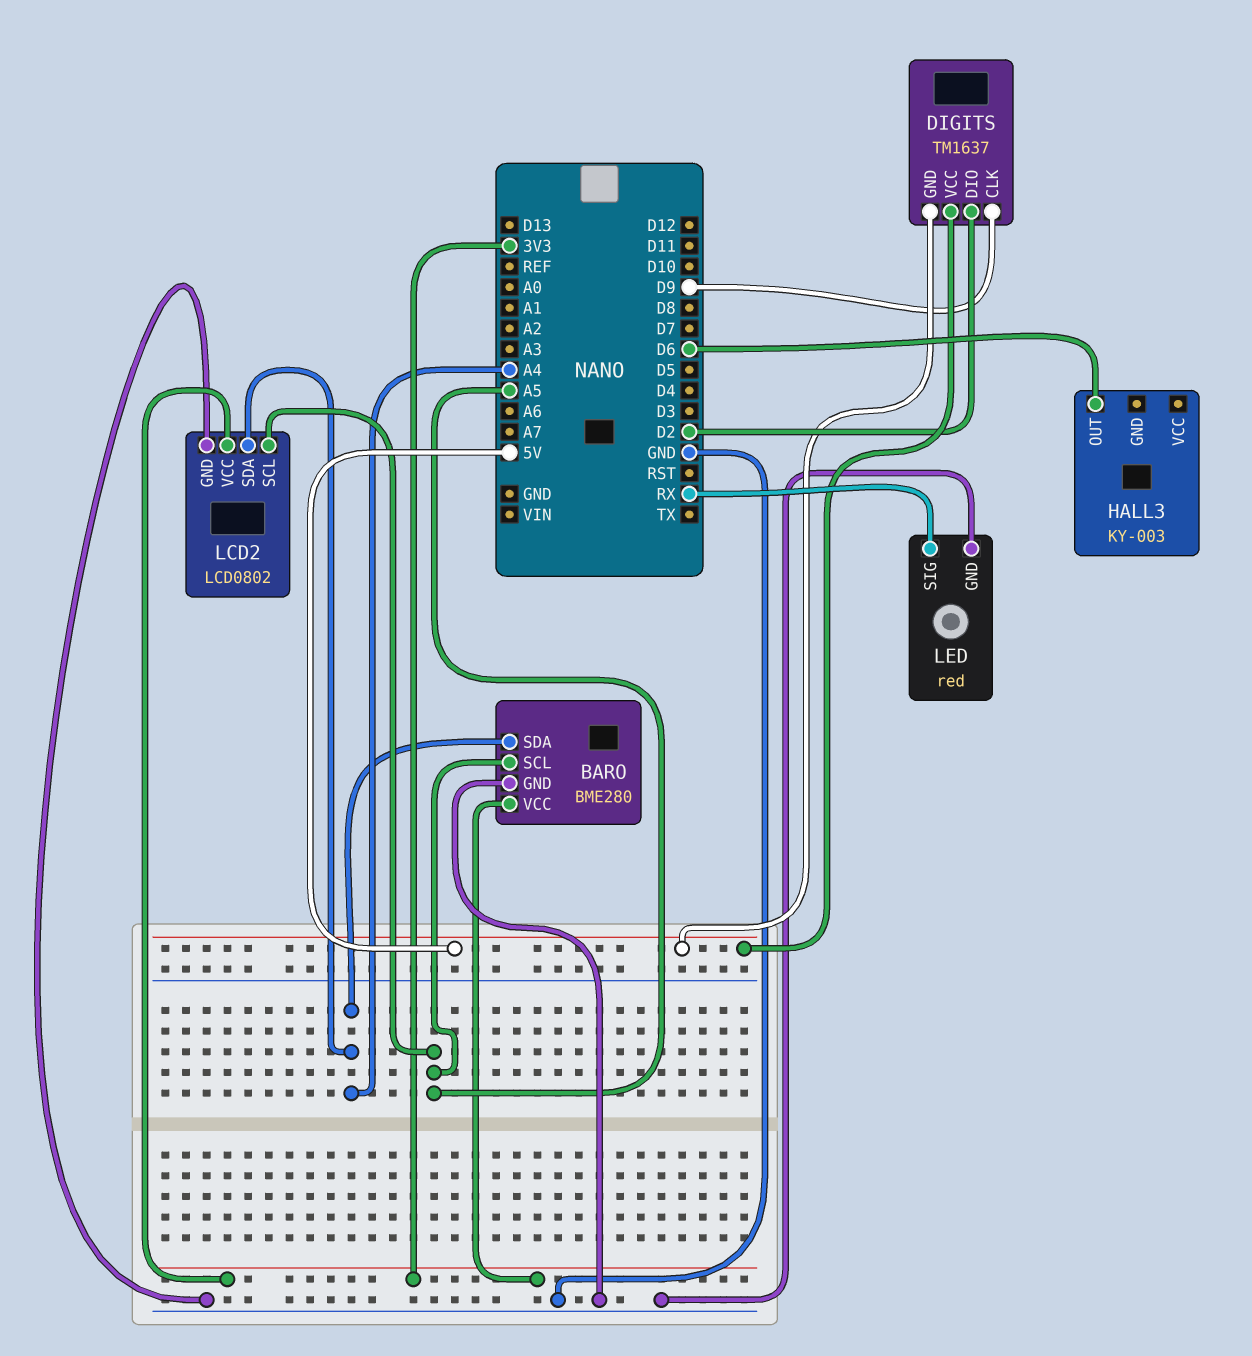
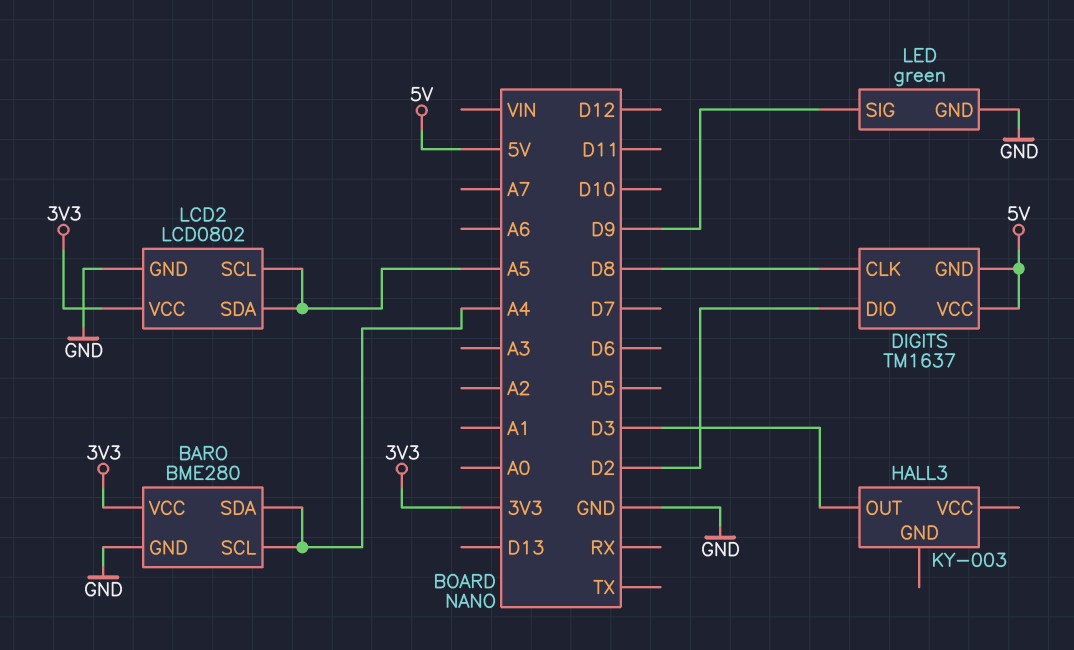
BARO pin SCL: A5 -> A4
DIGITS pin CLK: D9 -> D8
HALL3 pin OUT: D6 -> D3
LCD2 pin SDA: A4 -> A5
LED: red -> green
LED pin SIG: RX -> D9

